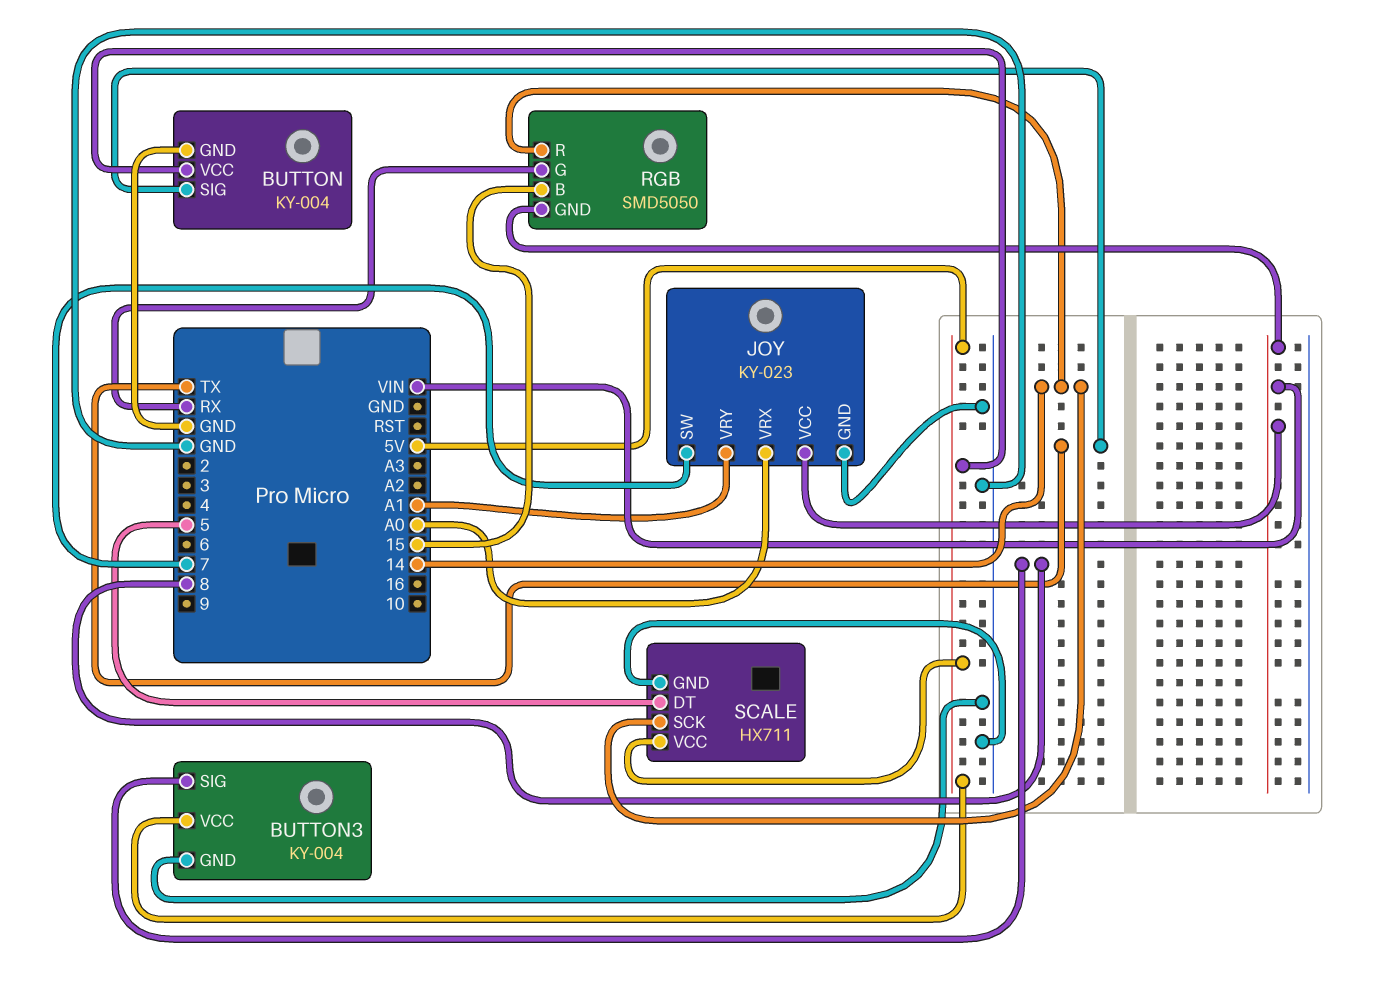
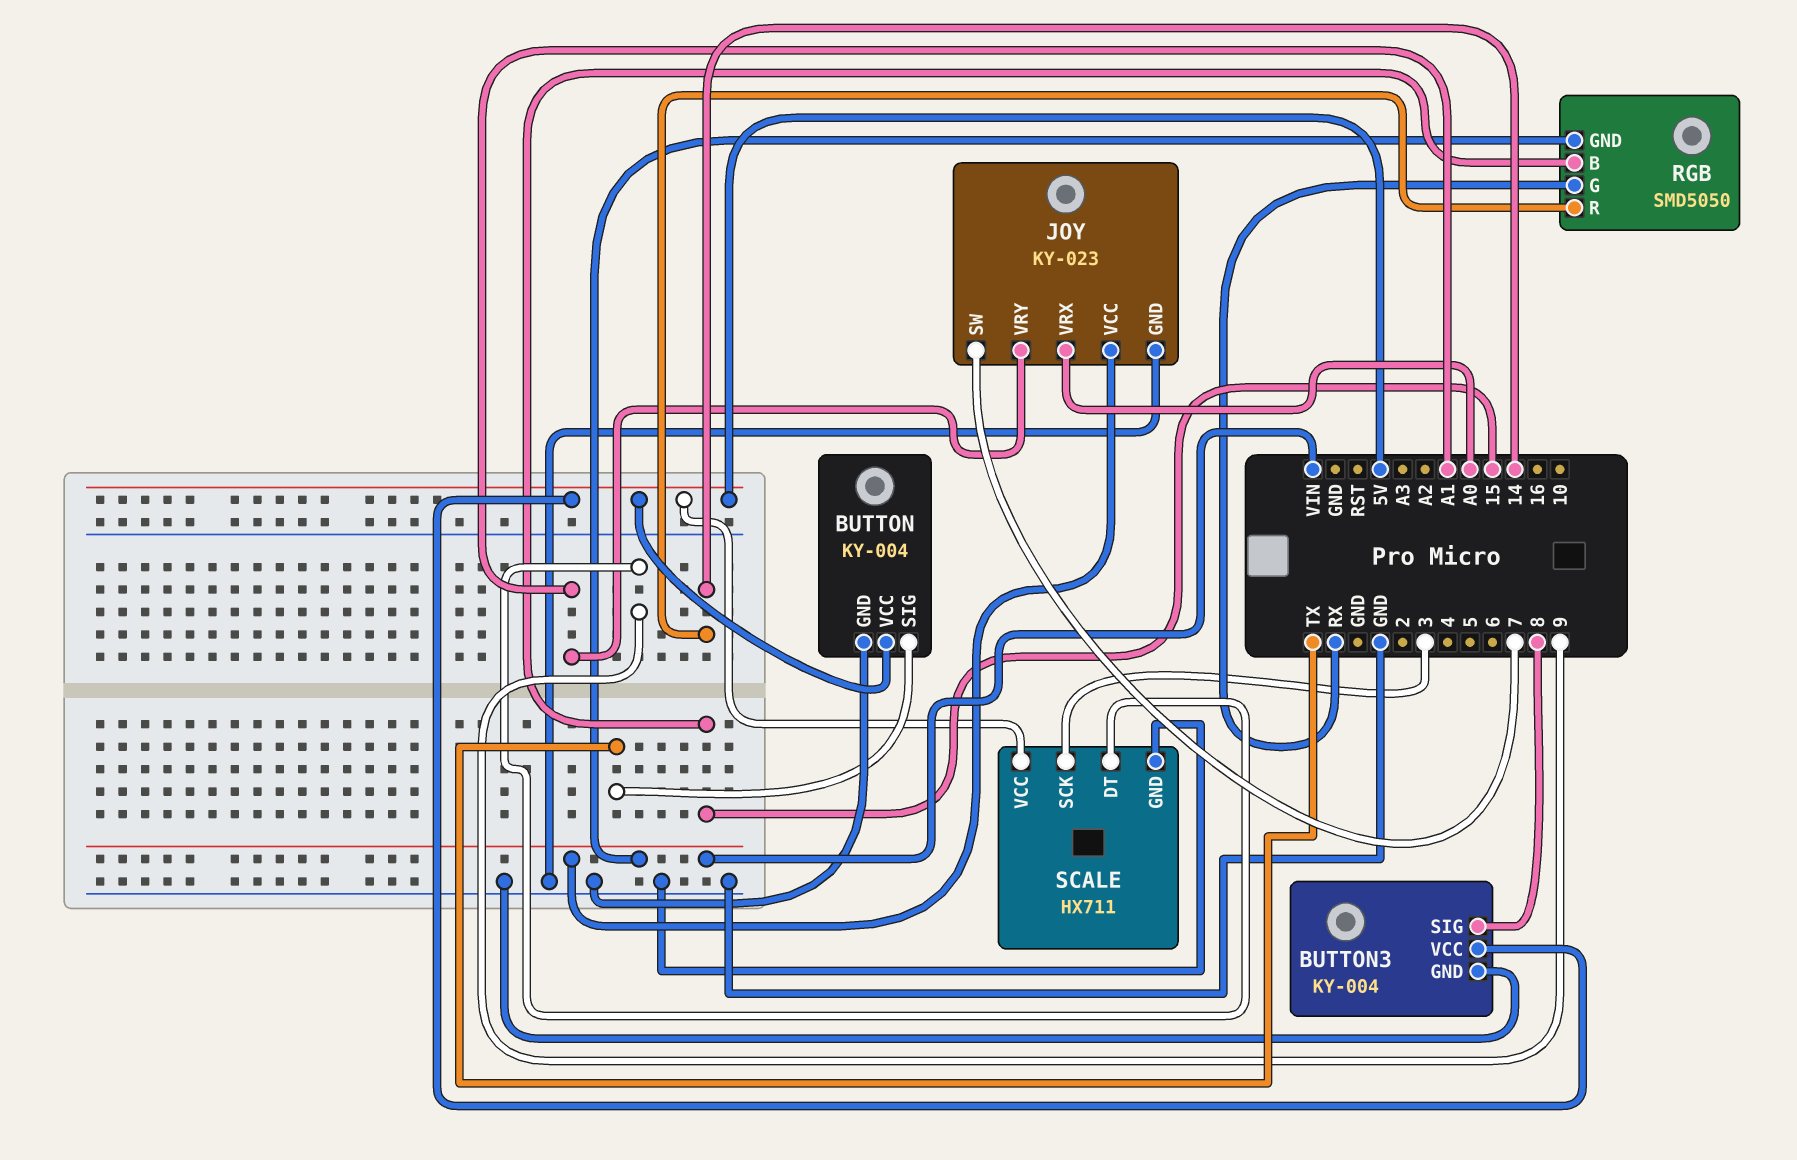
SCALE pin DT: 5 -> 9
SCALE pin SCK: 14 -> 3

